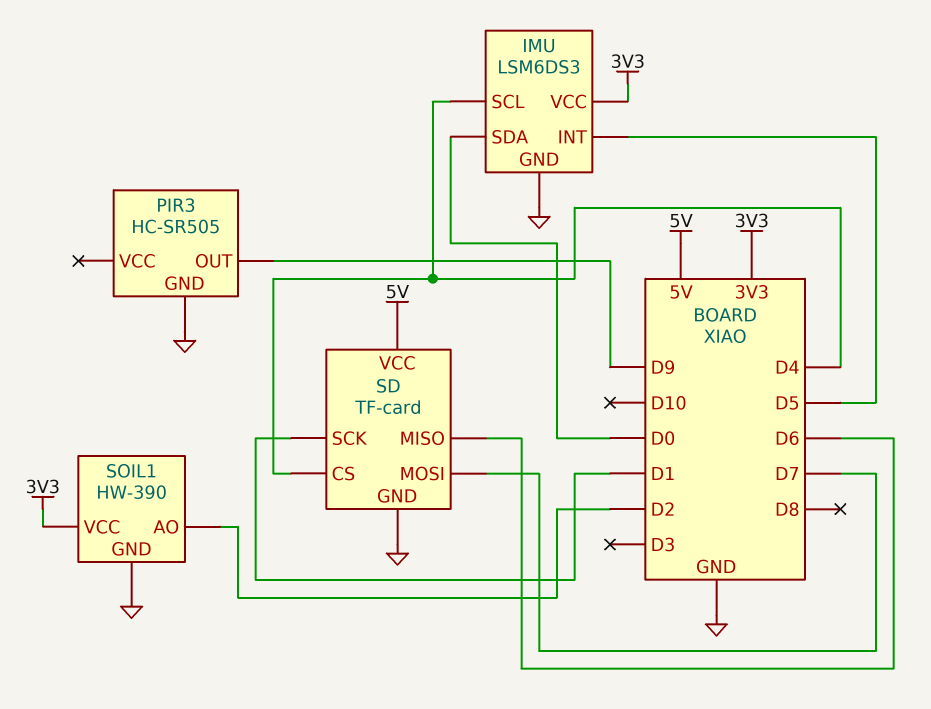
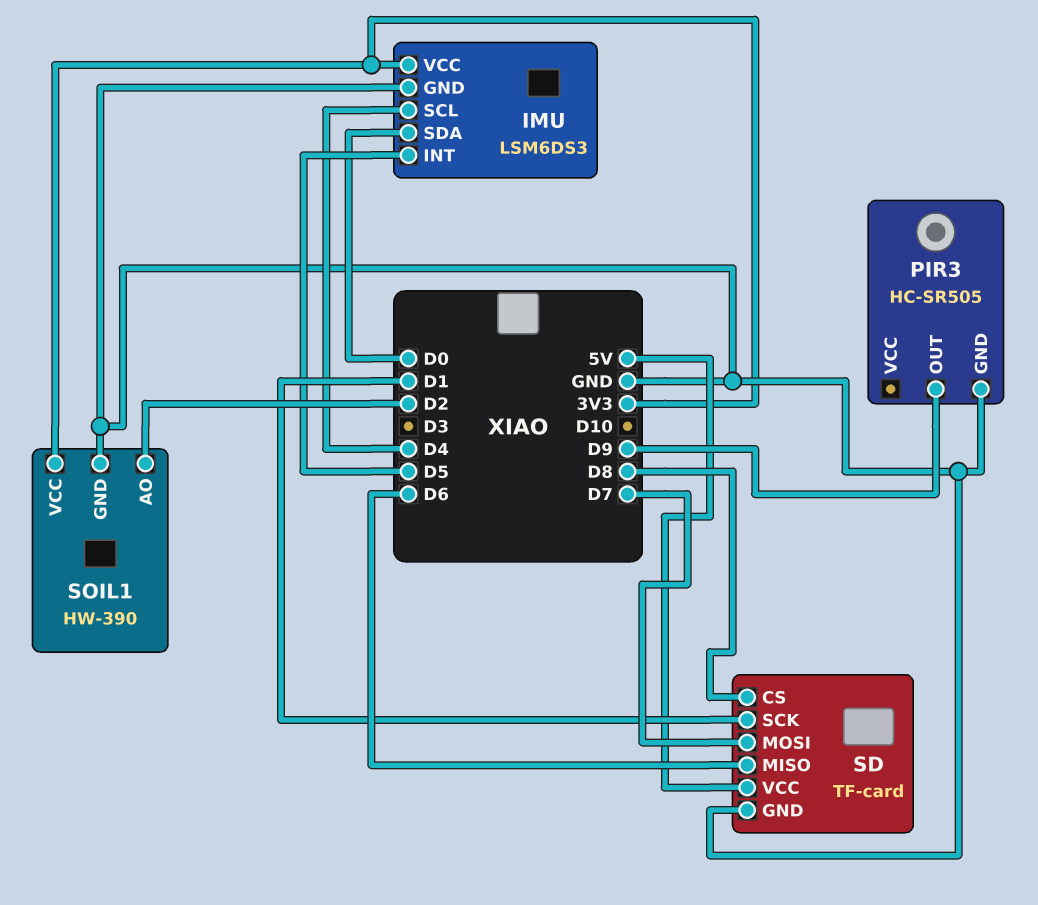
SD pin CS: D4 -> D8

